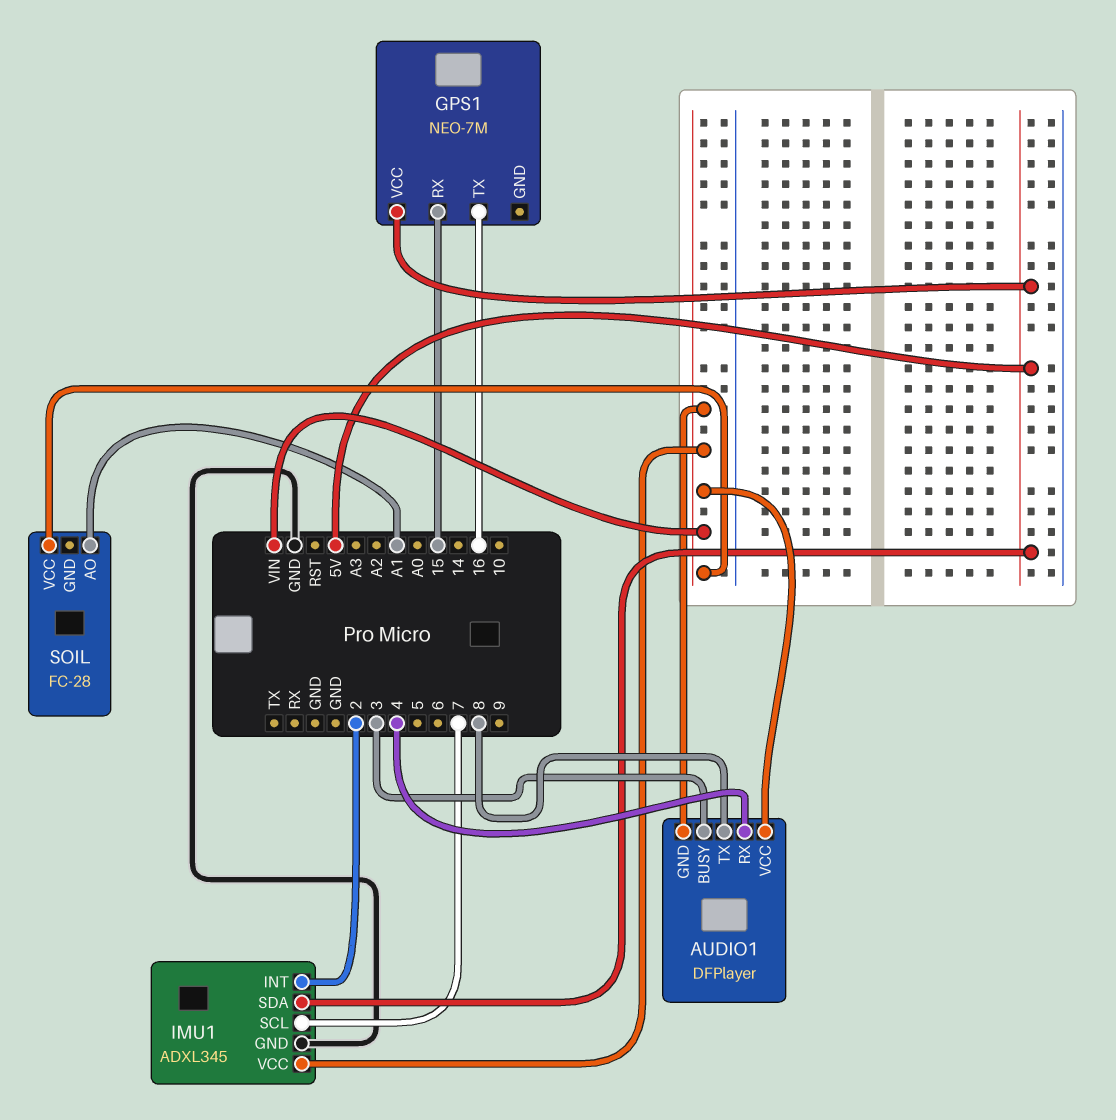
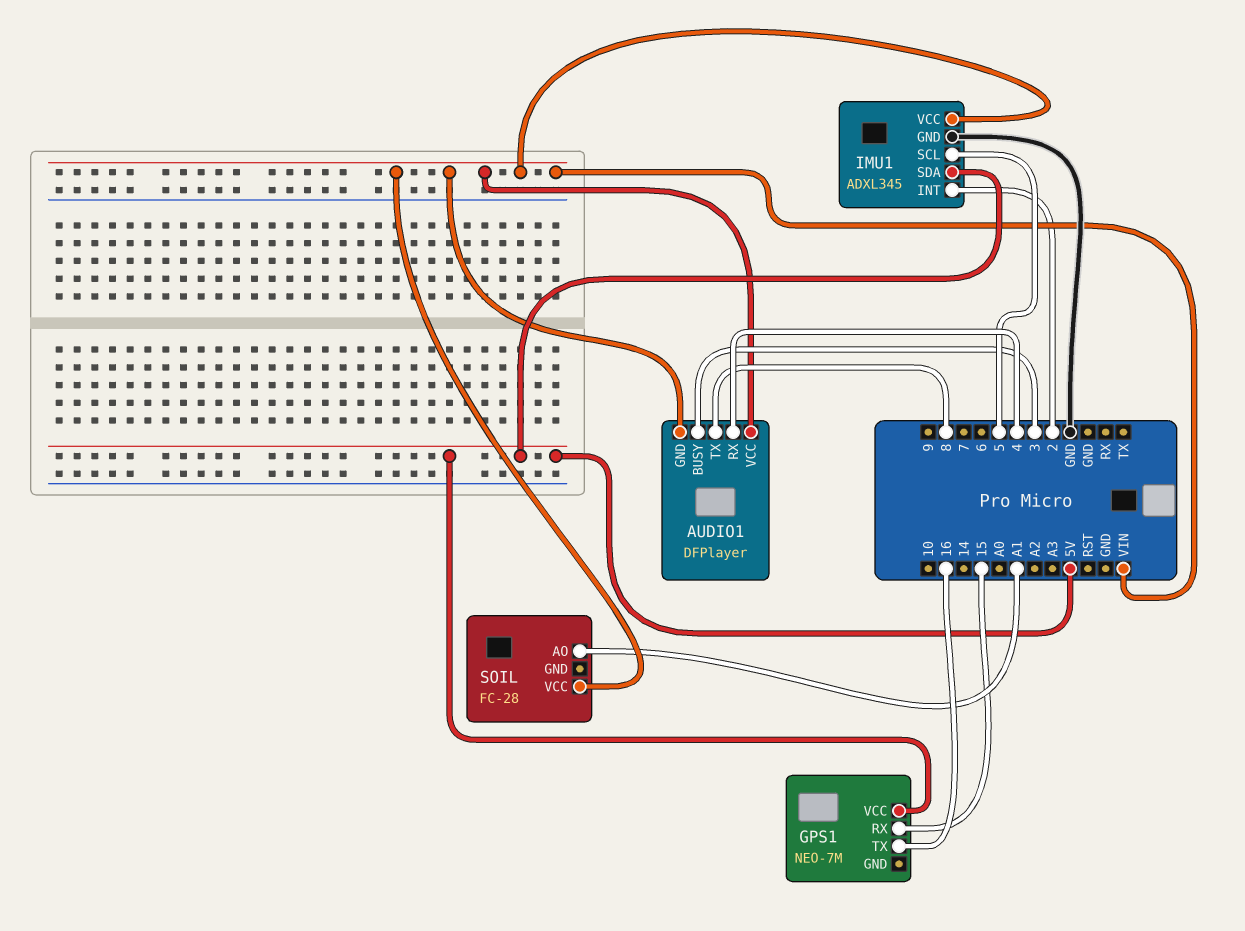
IMU1 pin SCL: 7 -> 5

